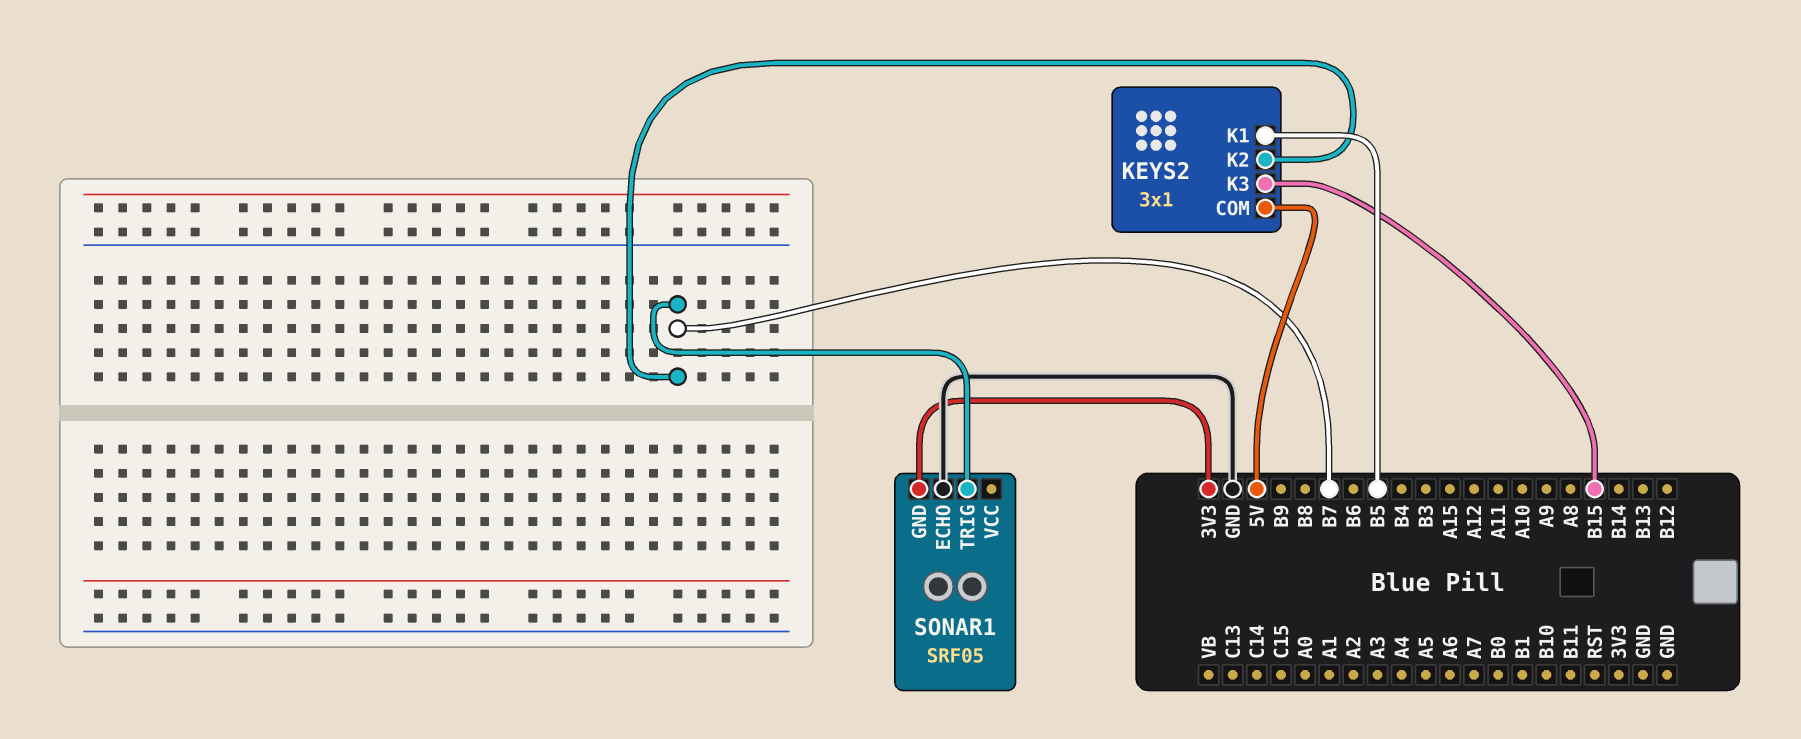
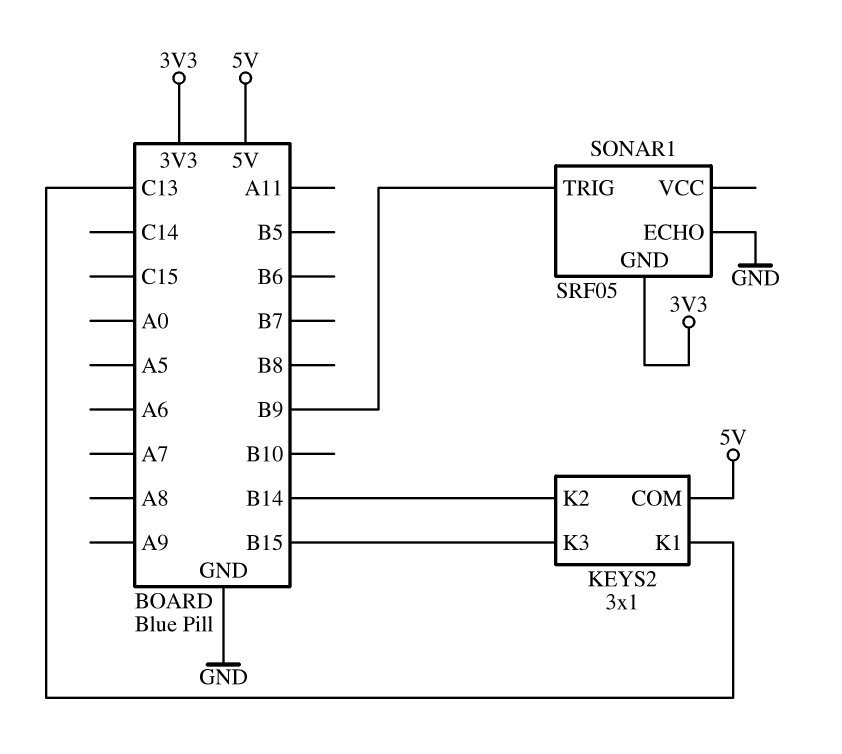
KEYS2 pin K1: B5 -> C13
KEYS2 pin K2: B7 -> B14
SONAR1 pin TRIG: B7 -> B9

